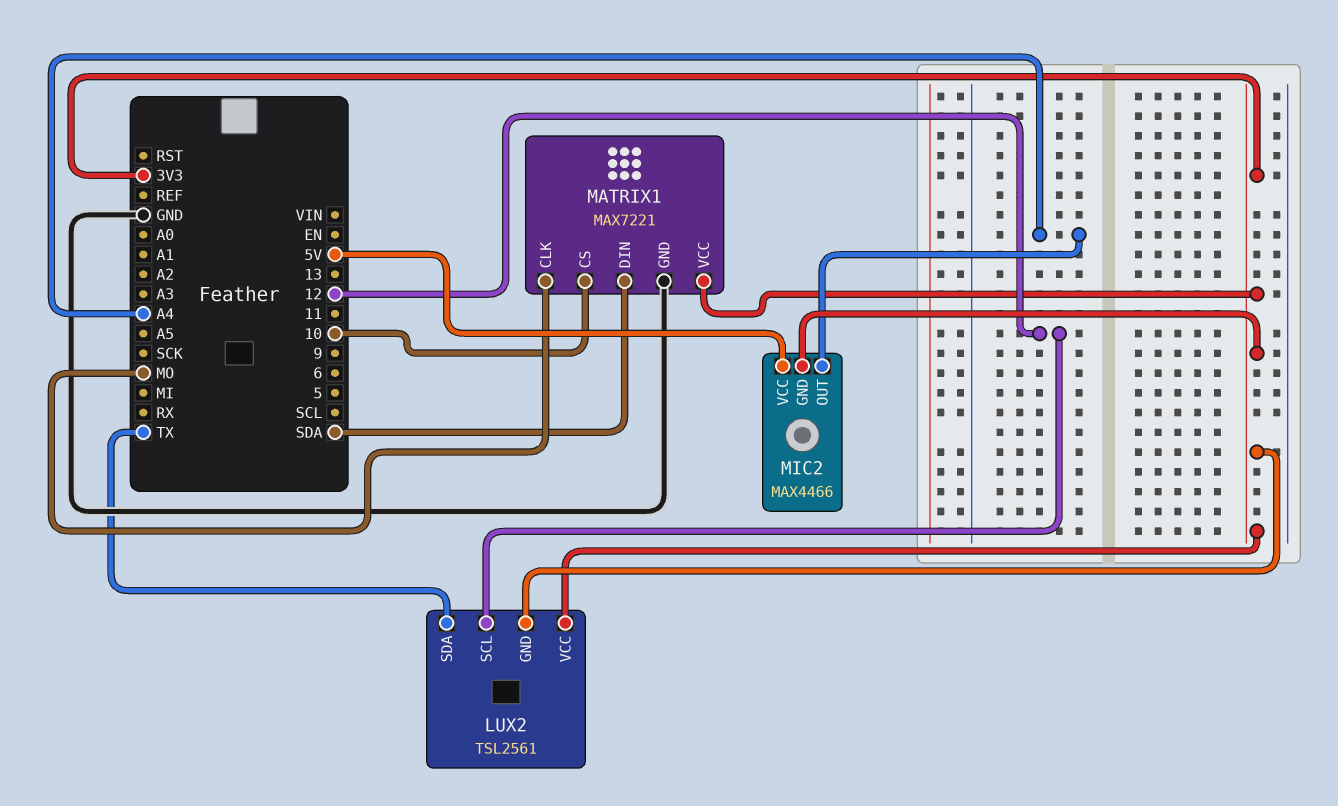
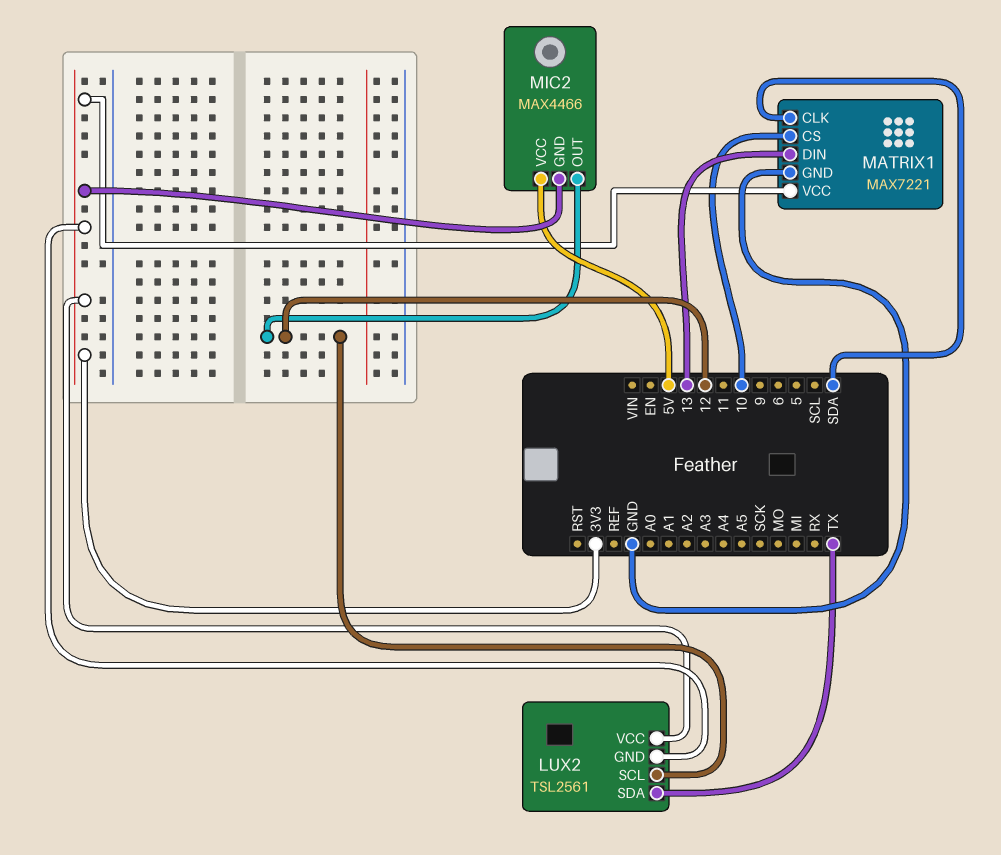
MATRIX1 pin CLK: MO -> SDA
MATRIX1 pin DIN: SDA -> 13
MIC2 pin OUT: A4 -> 12

